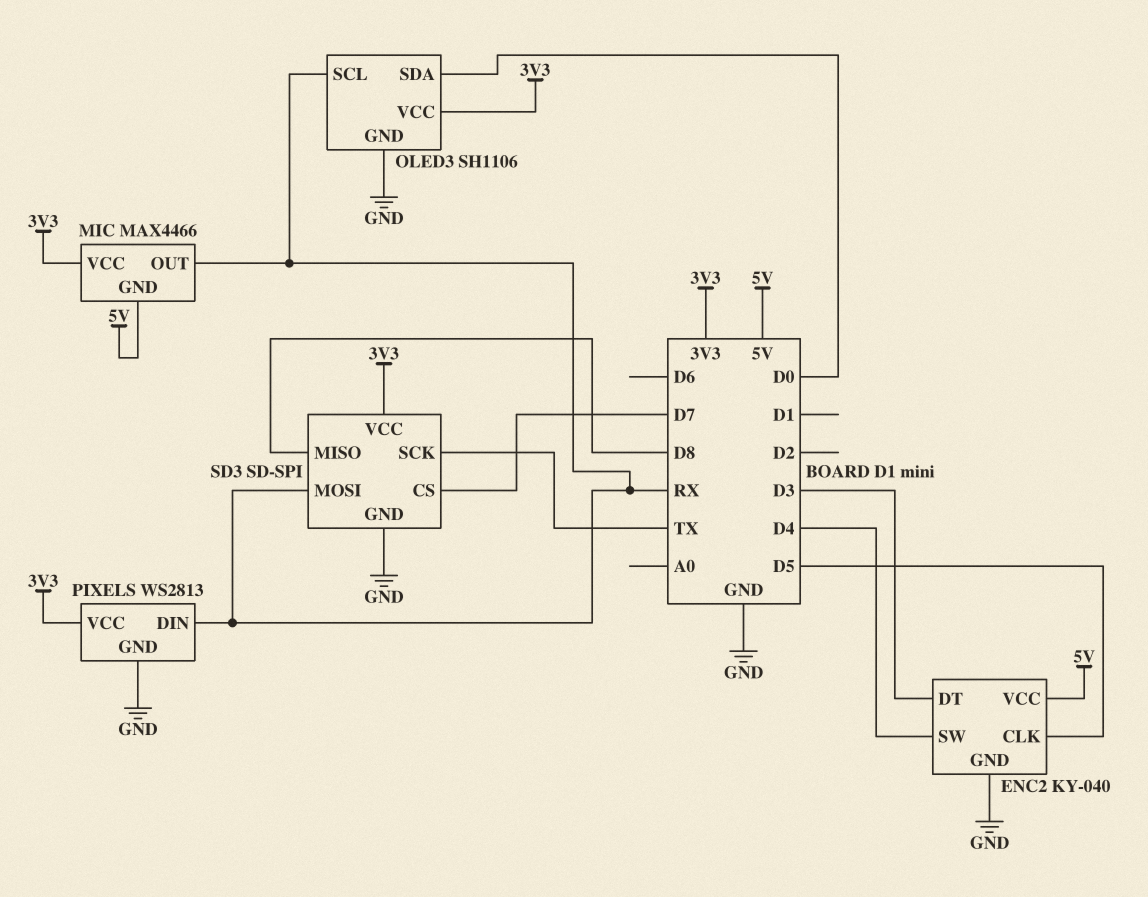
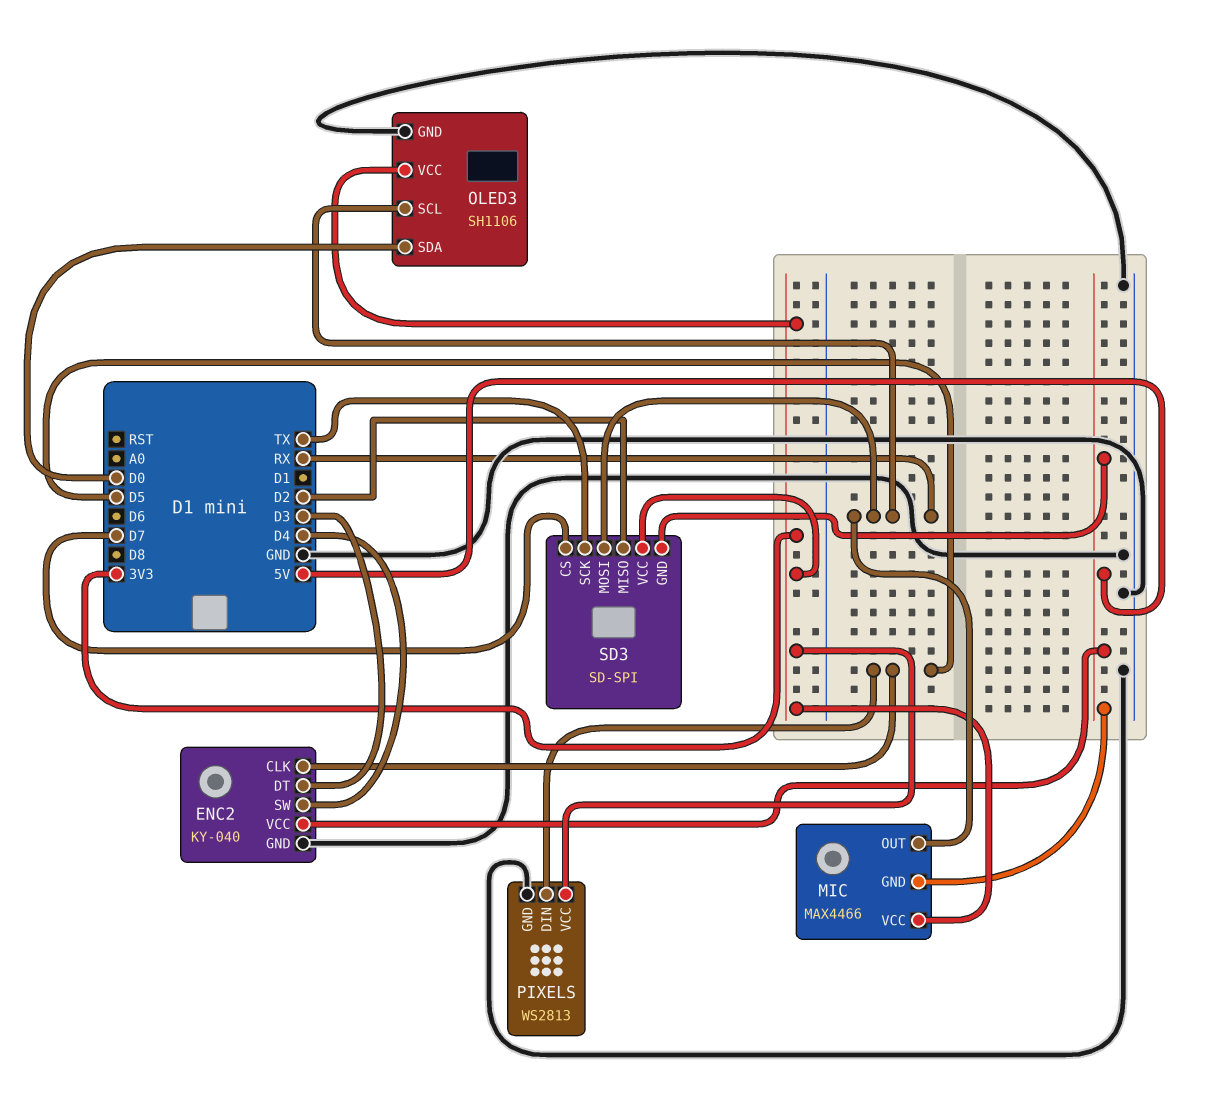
PIXELS pin DIN: RX -> D5
SD3 pin GND: GND -> 5V
SD3 pin MISO: D8 -> D2

